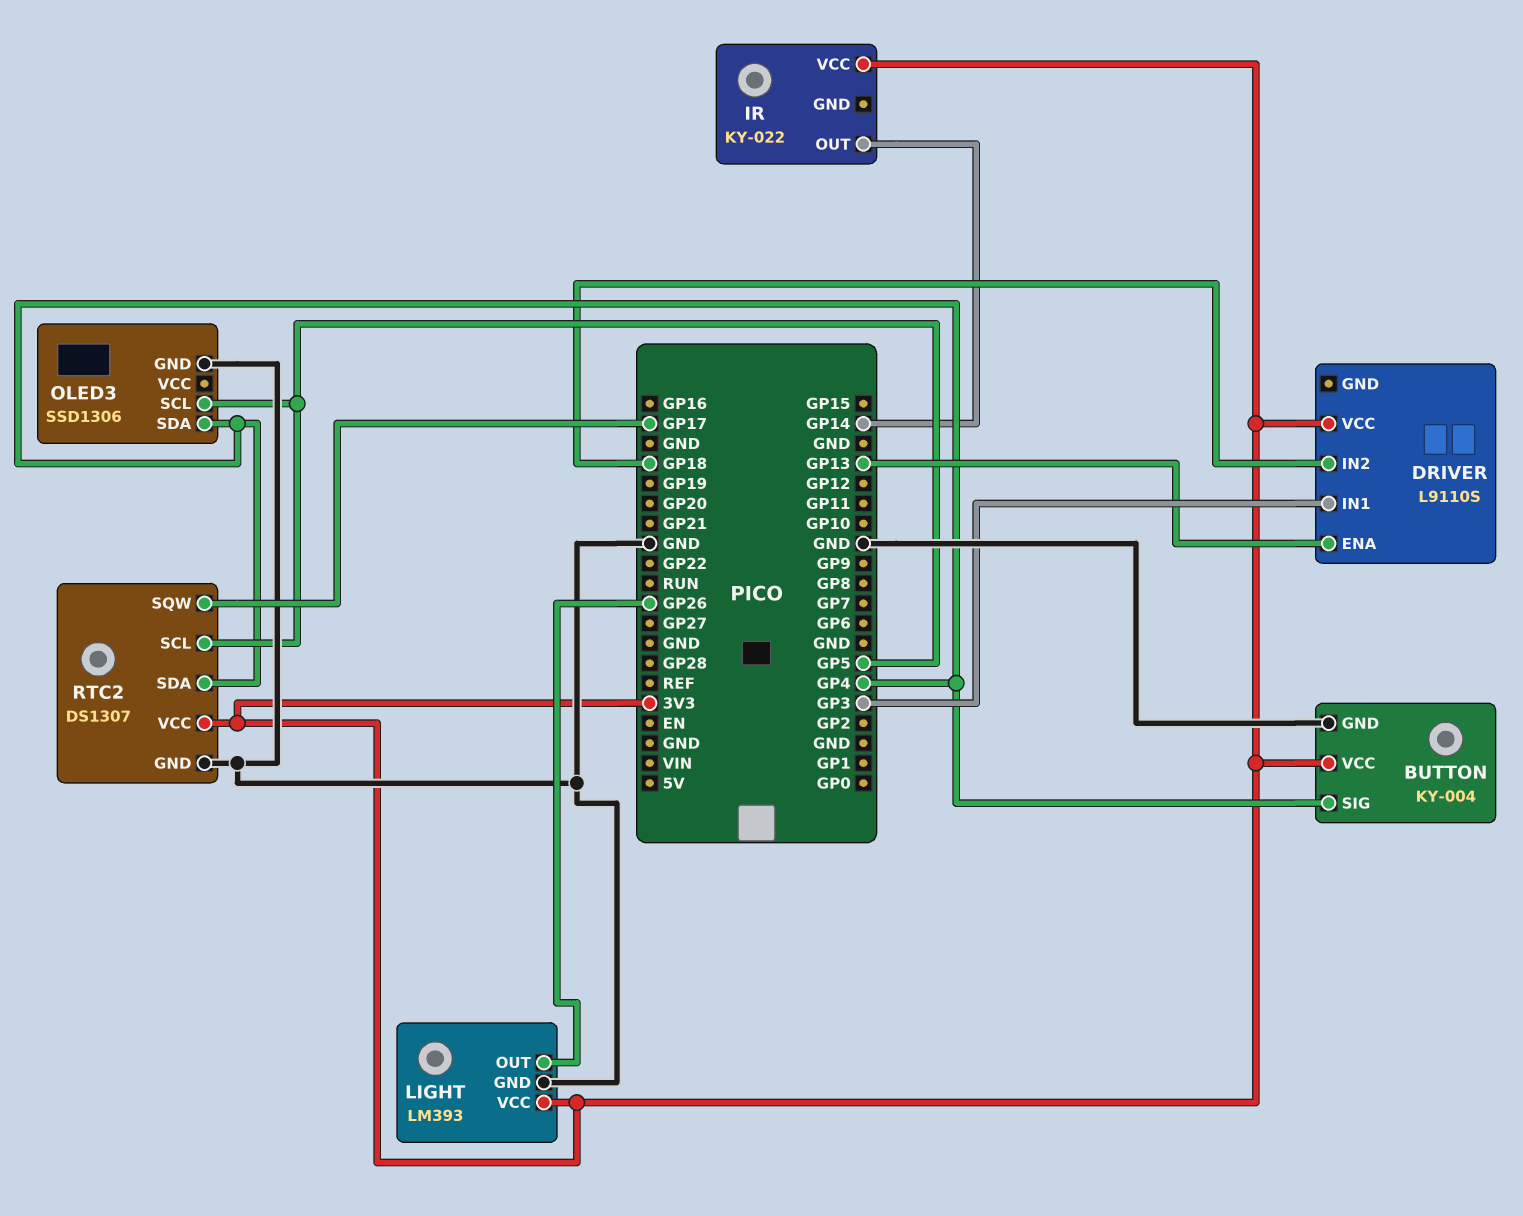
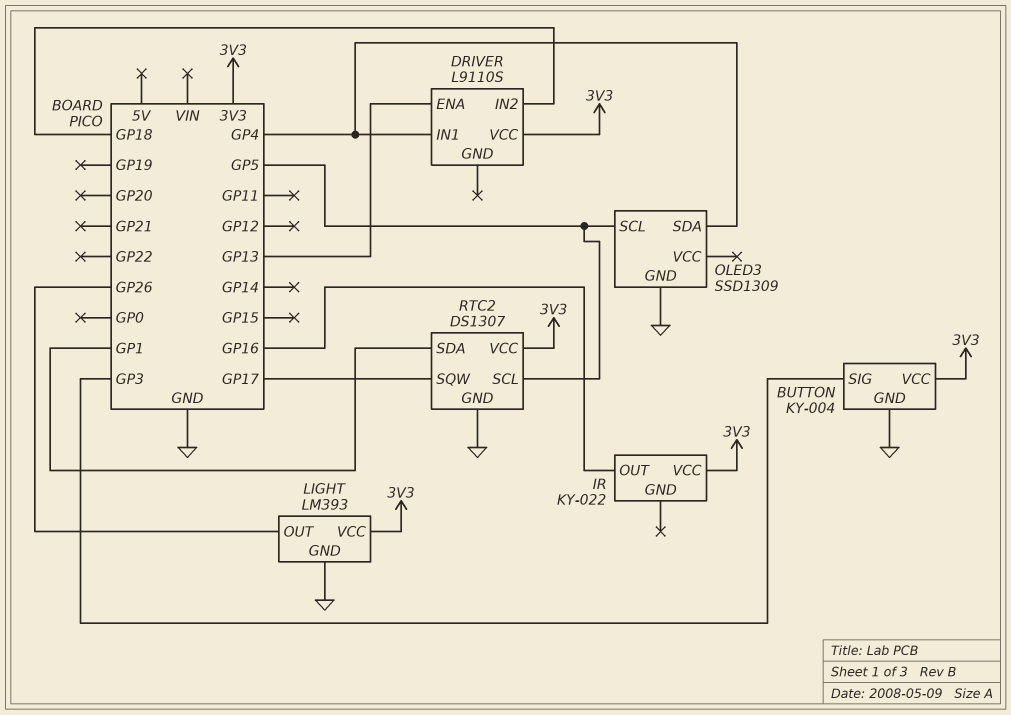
BUTTON pin SIG: GP4 -> GP3
DRIVER pin IN1: GP3 -> GP4
IR pin OUT: GP14 -> GP16
OLED3: SSD1306 -> SSD1309
RTC2 pin SDA: GP4 -> GP1

